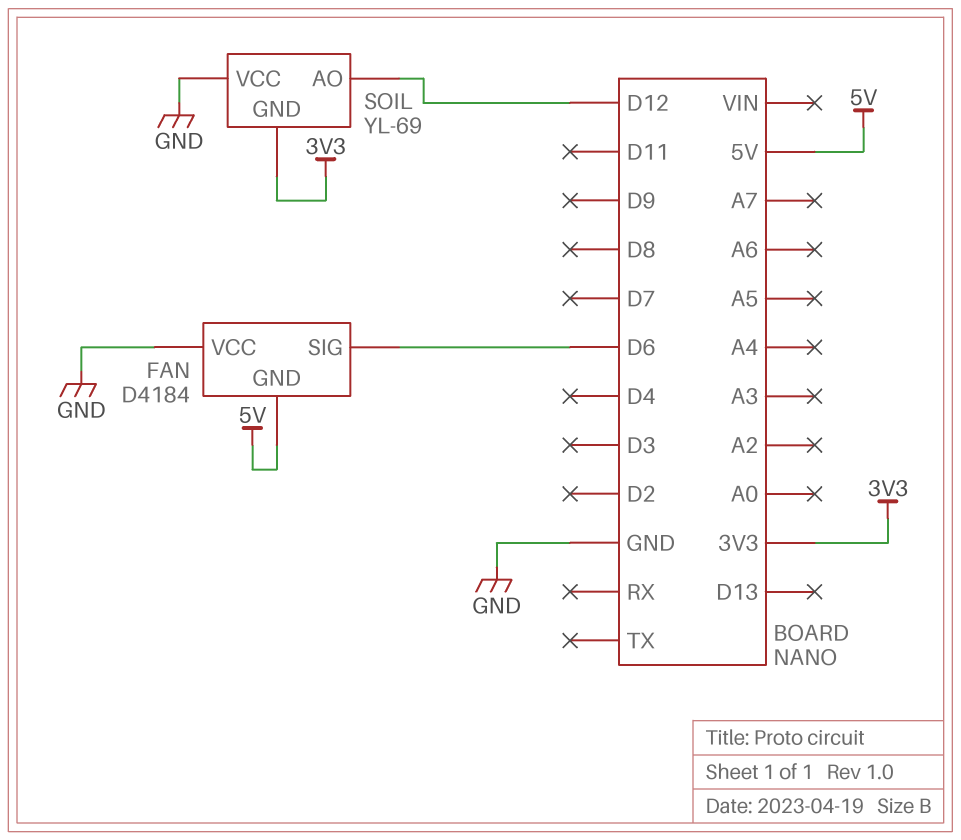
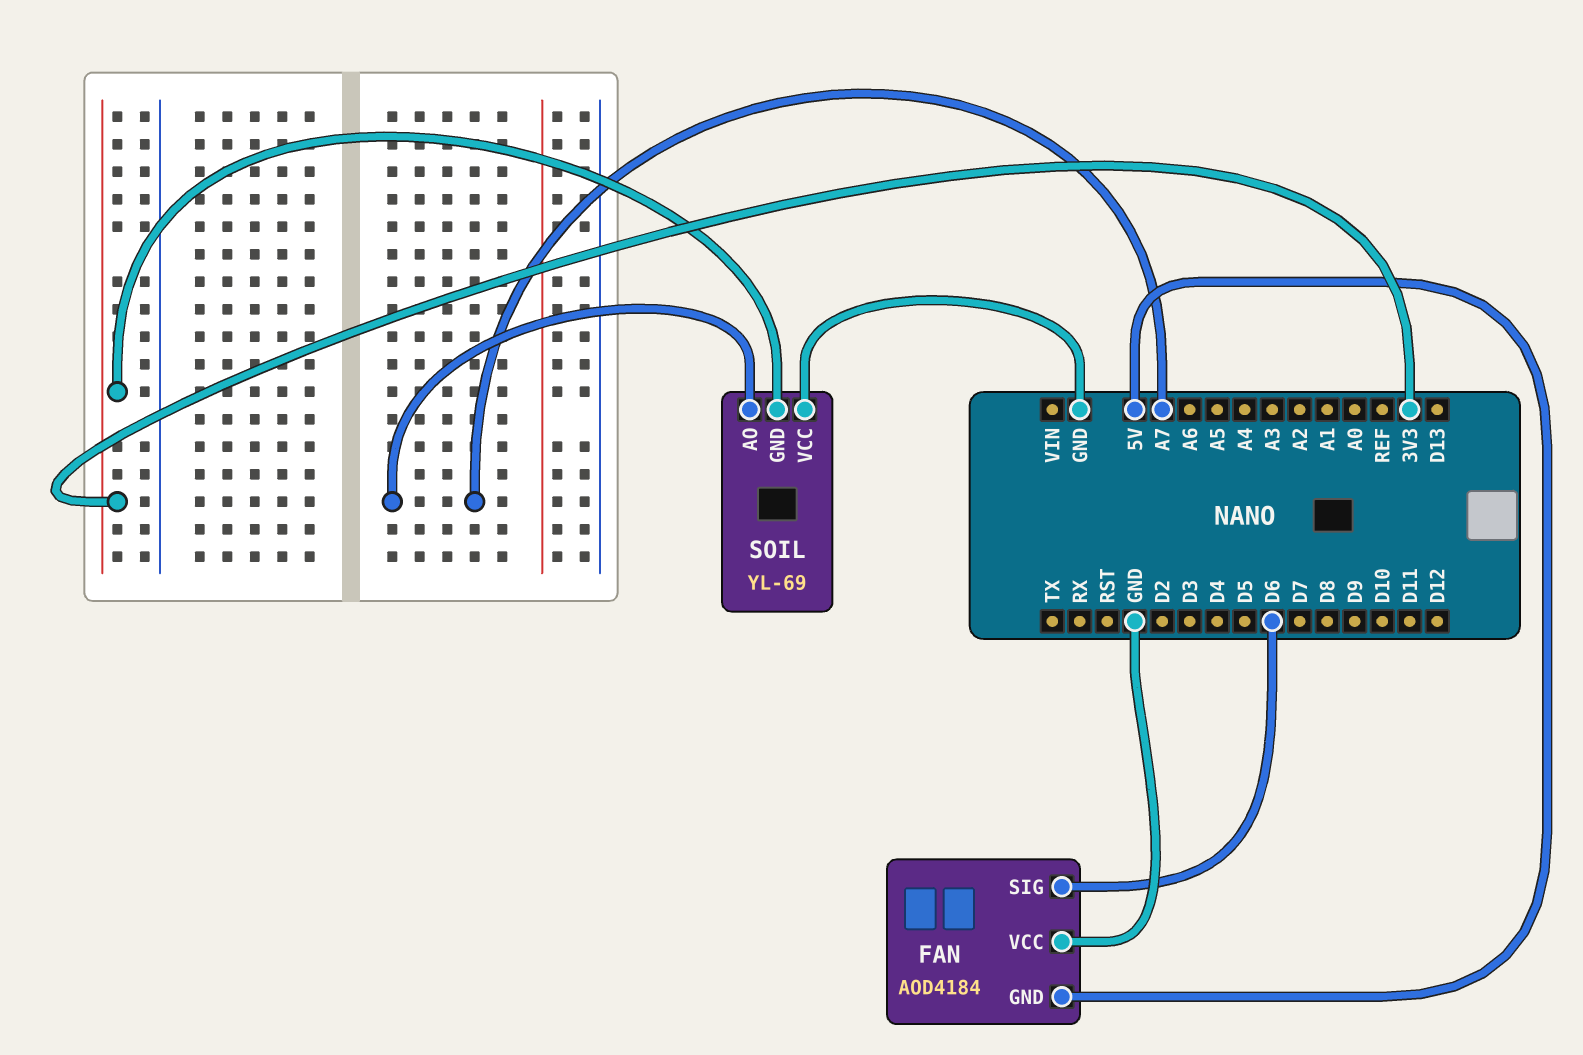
FAN: D4184 -> AOD4184
SOIL pin AO: D12 -> A7

